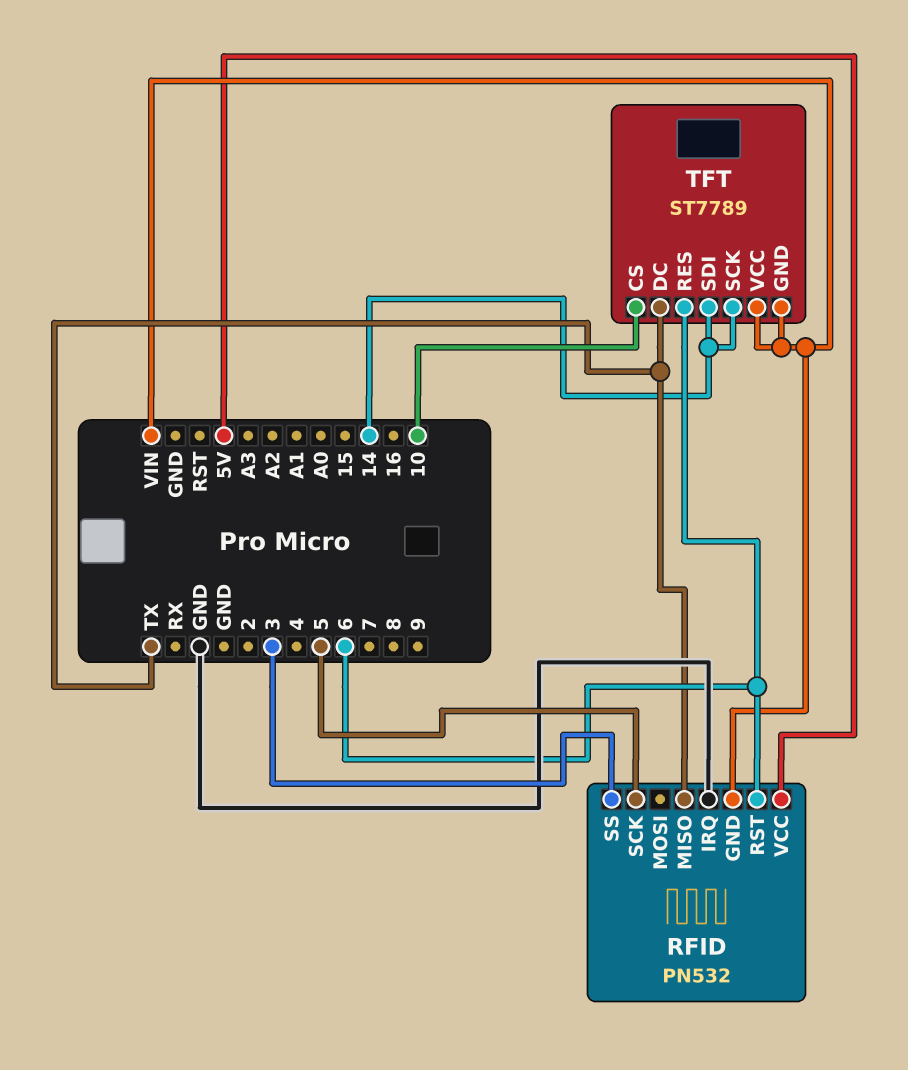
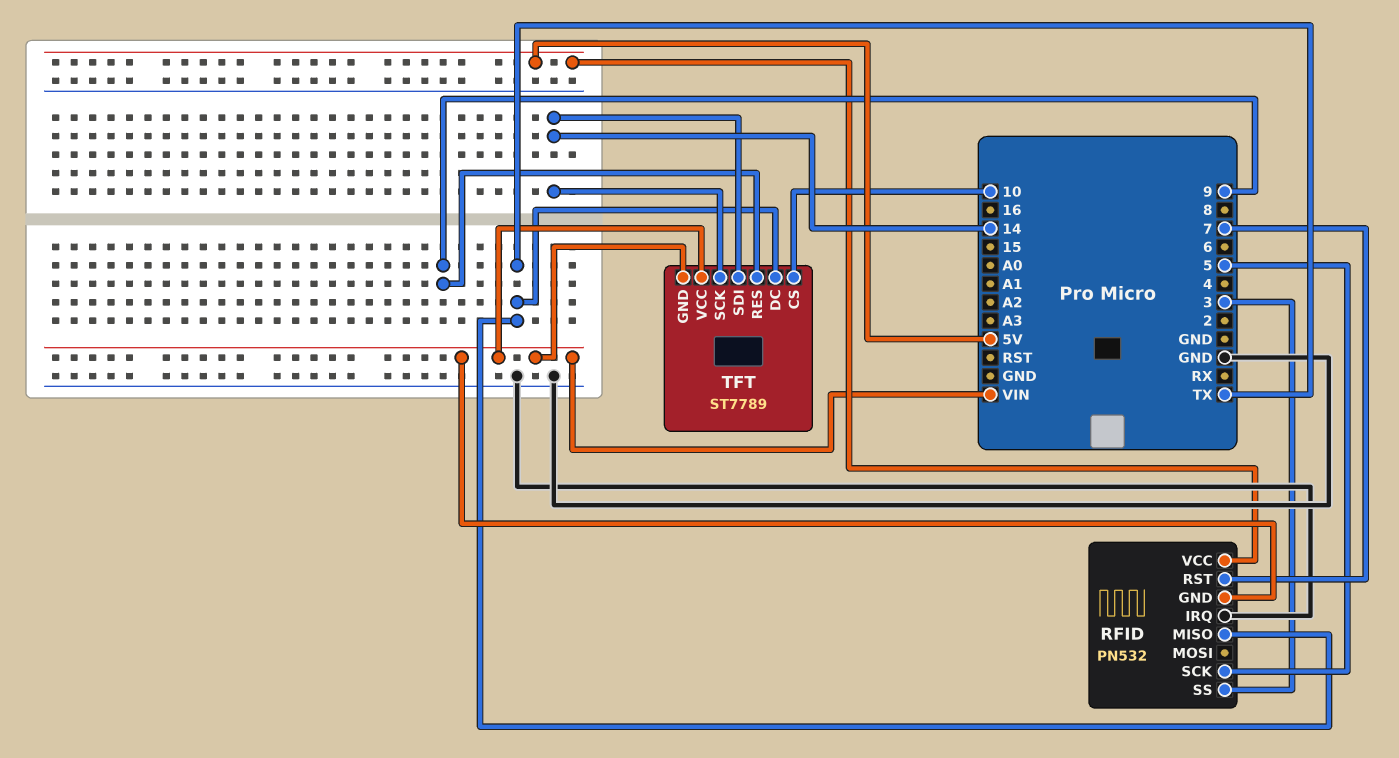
RFID pin RST: 6 -> 7
TFT pin RES: 6 -> 9

